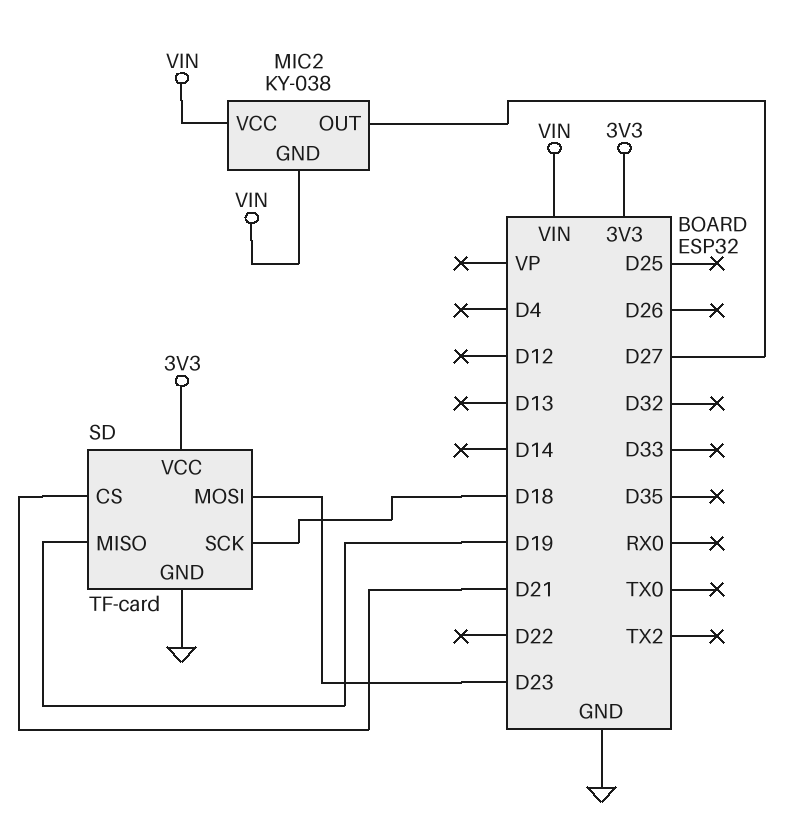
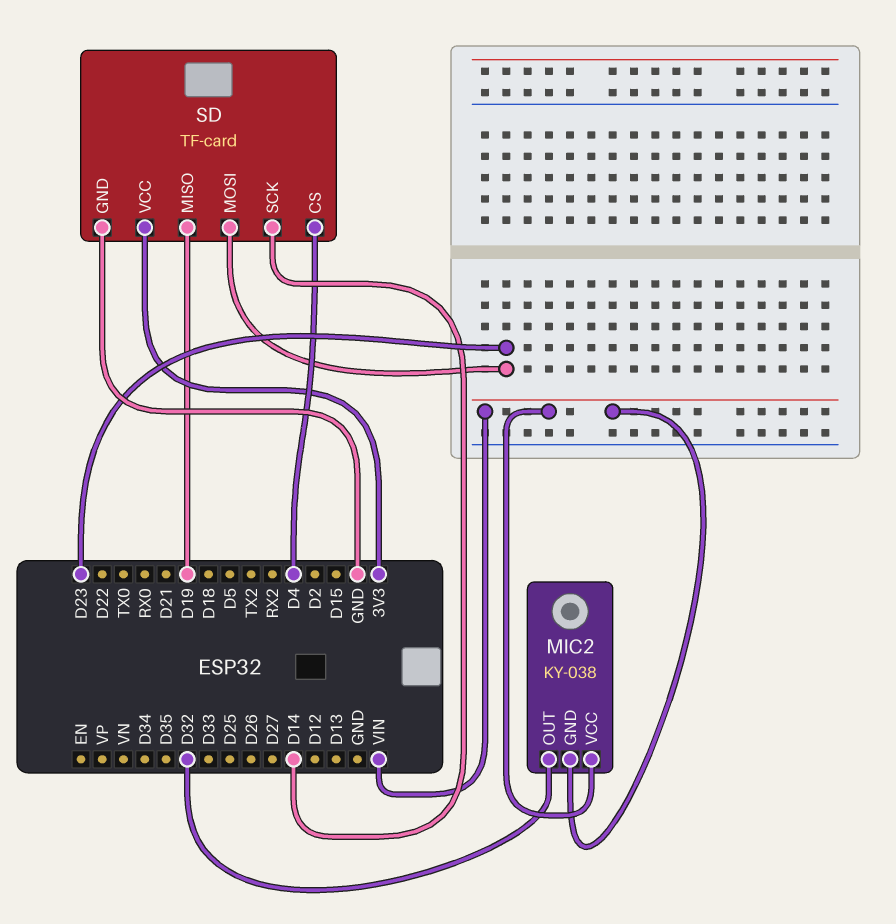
MIC2 pin OUT: D27 -> D32
SD pin CS: D21 -> D4
SD pin SCK: D18 -> D14

